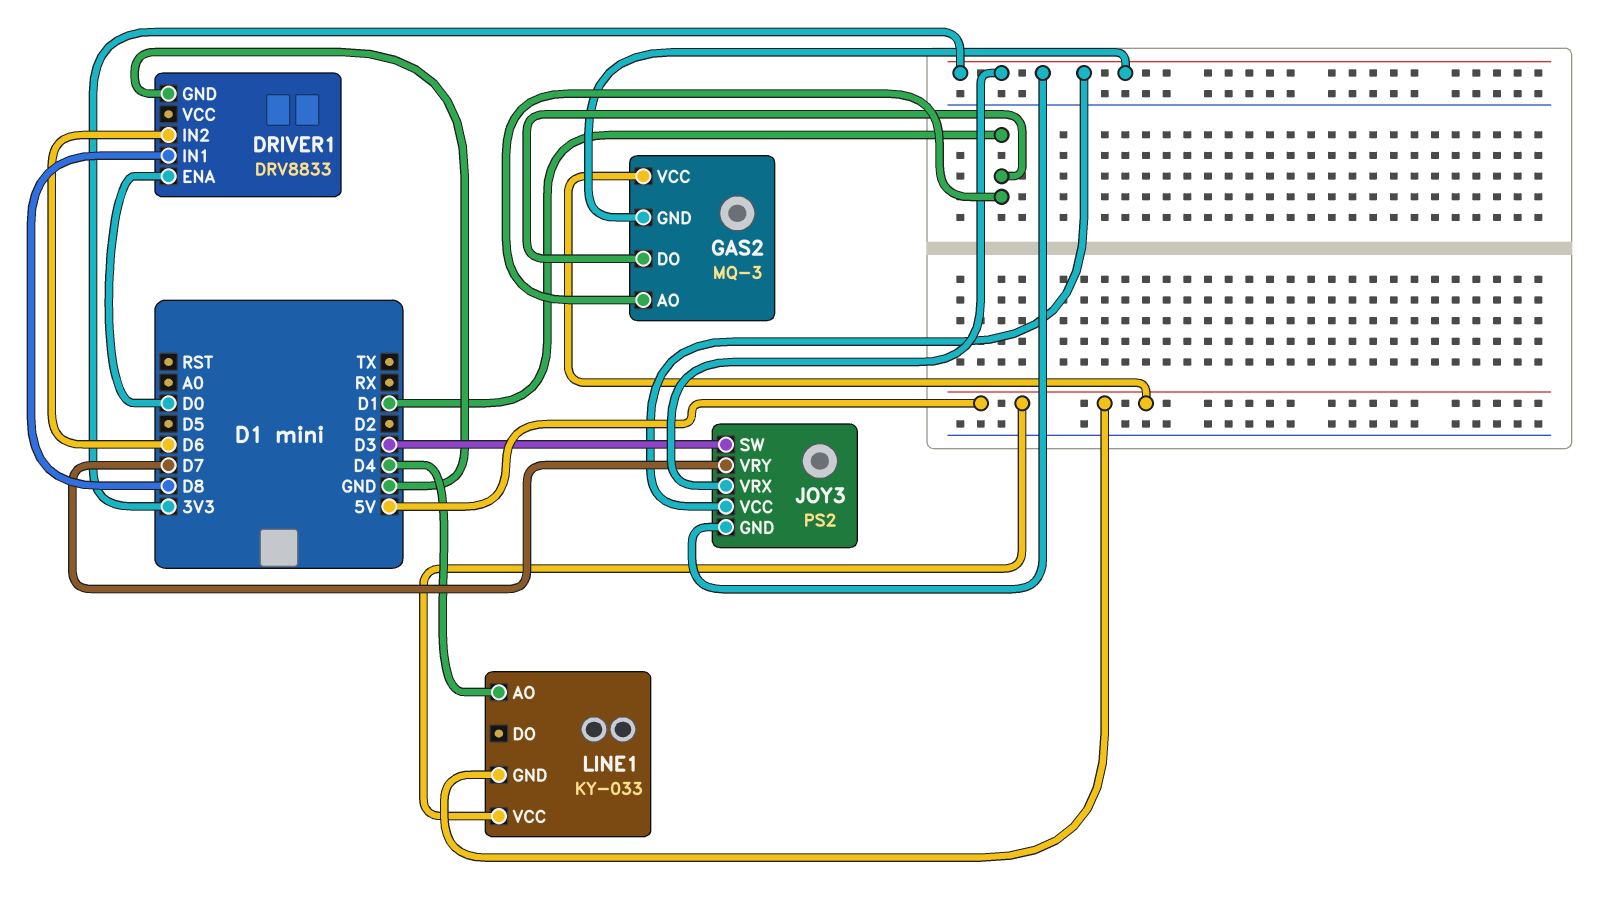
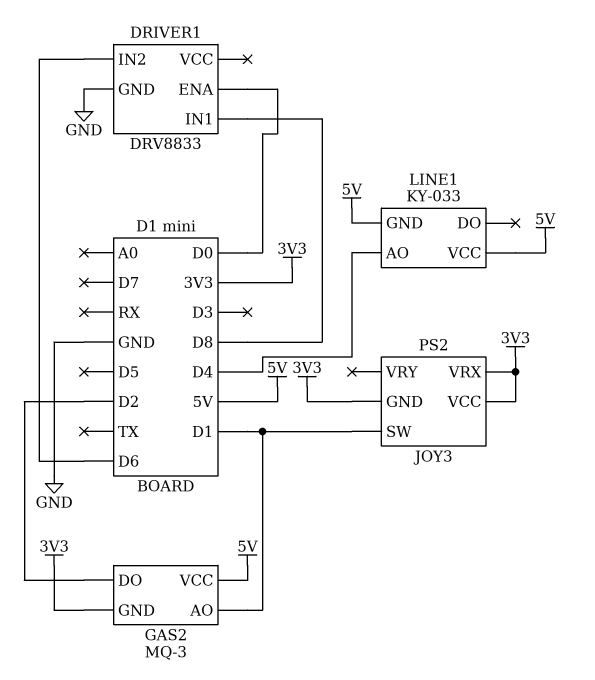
GAS2 pin DO: D1 -> D2
JOY3 pin SW: D3 -> D1
JOY3 pin VRY: D7 -> none

